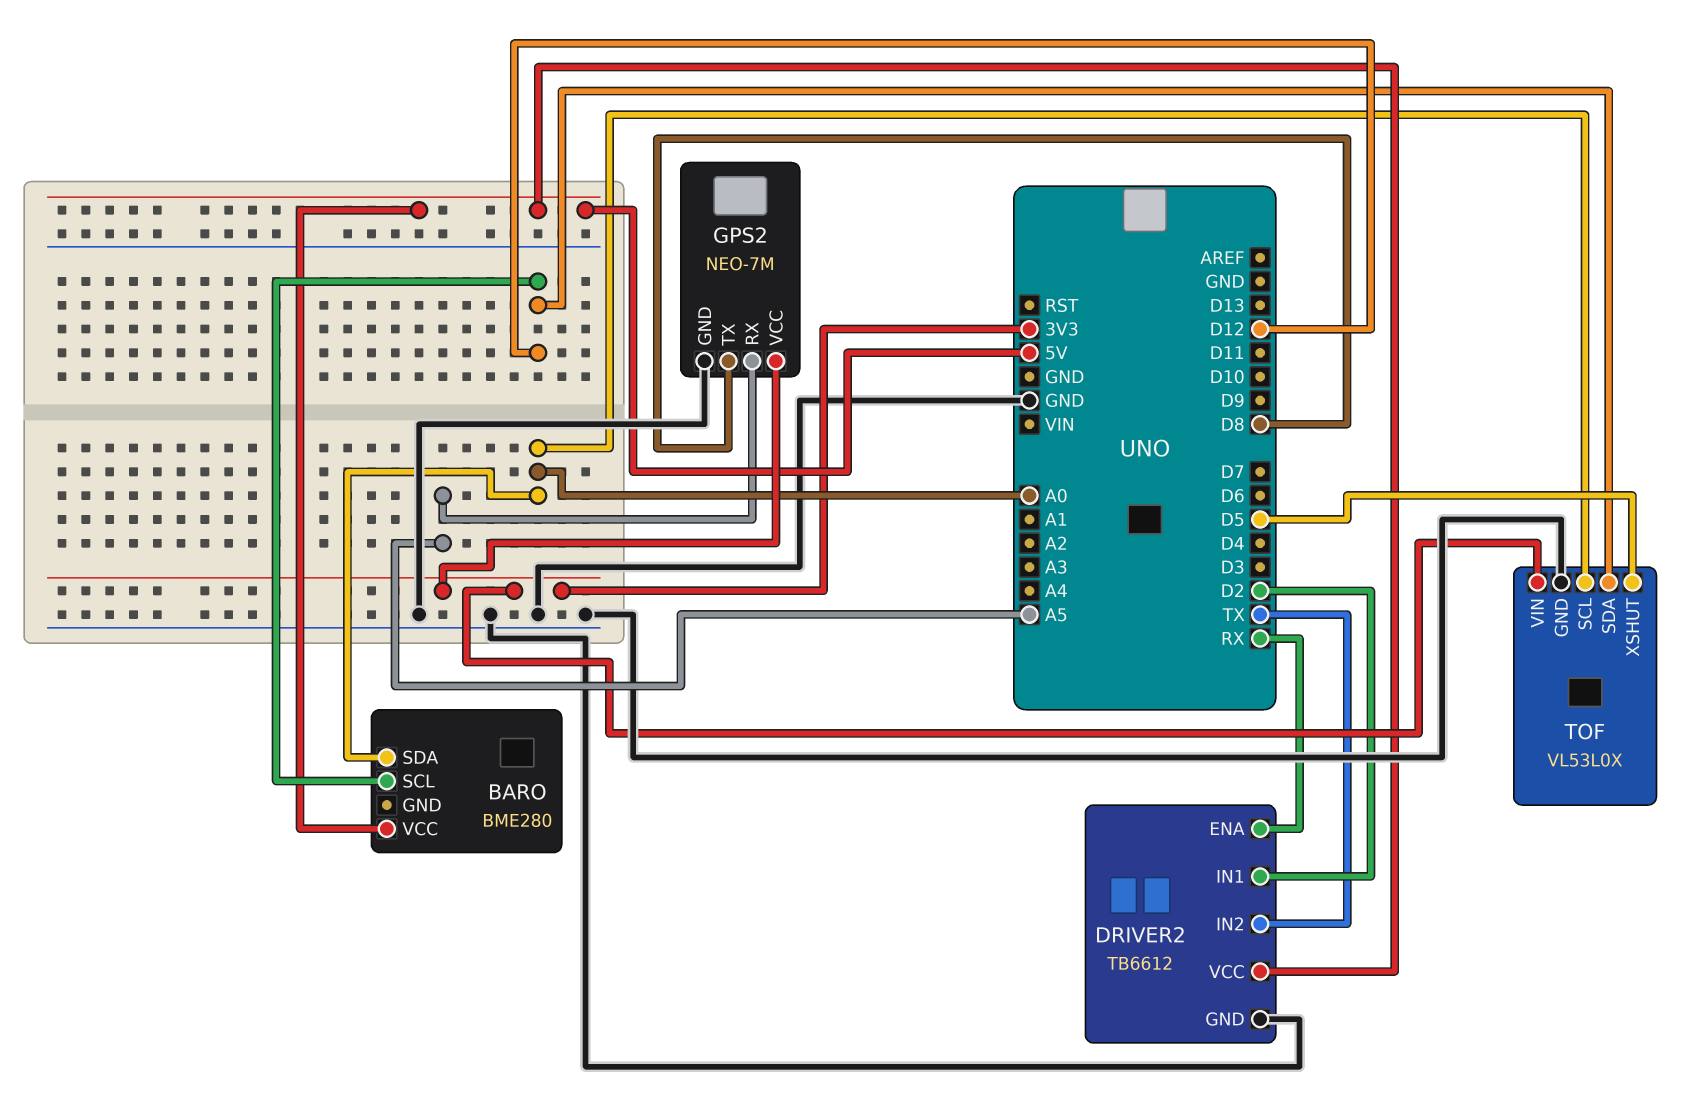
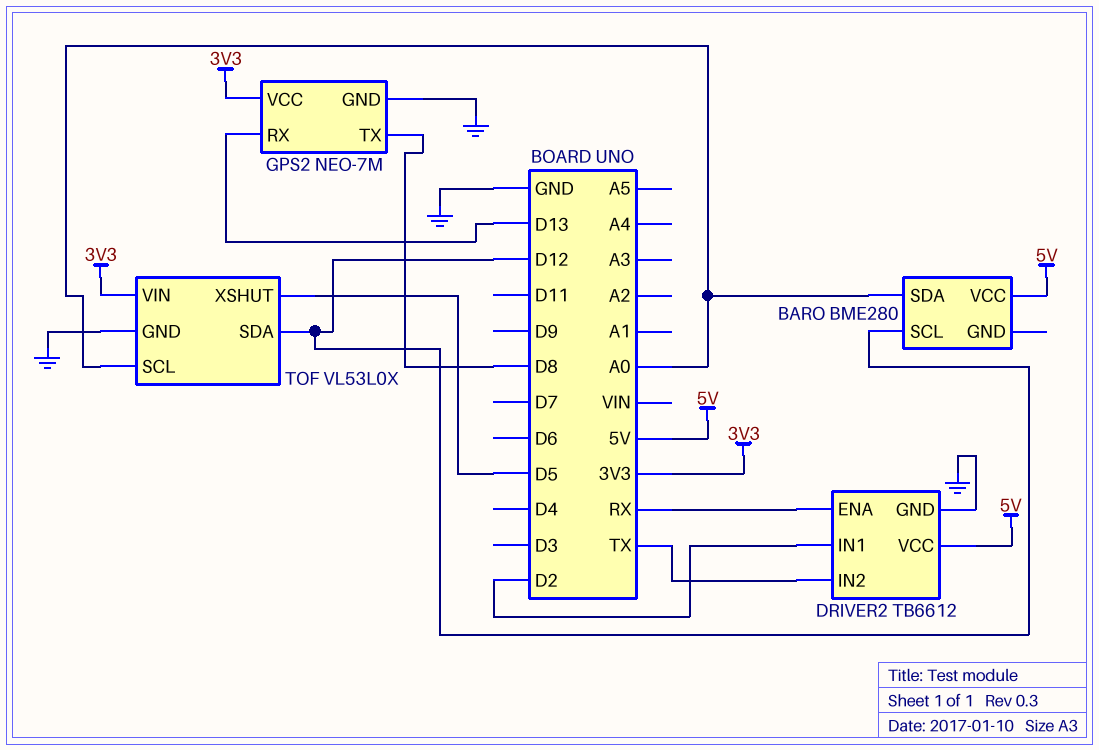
GPS2 pin RX: A5 -> D13

